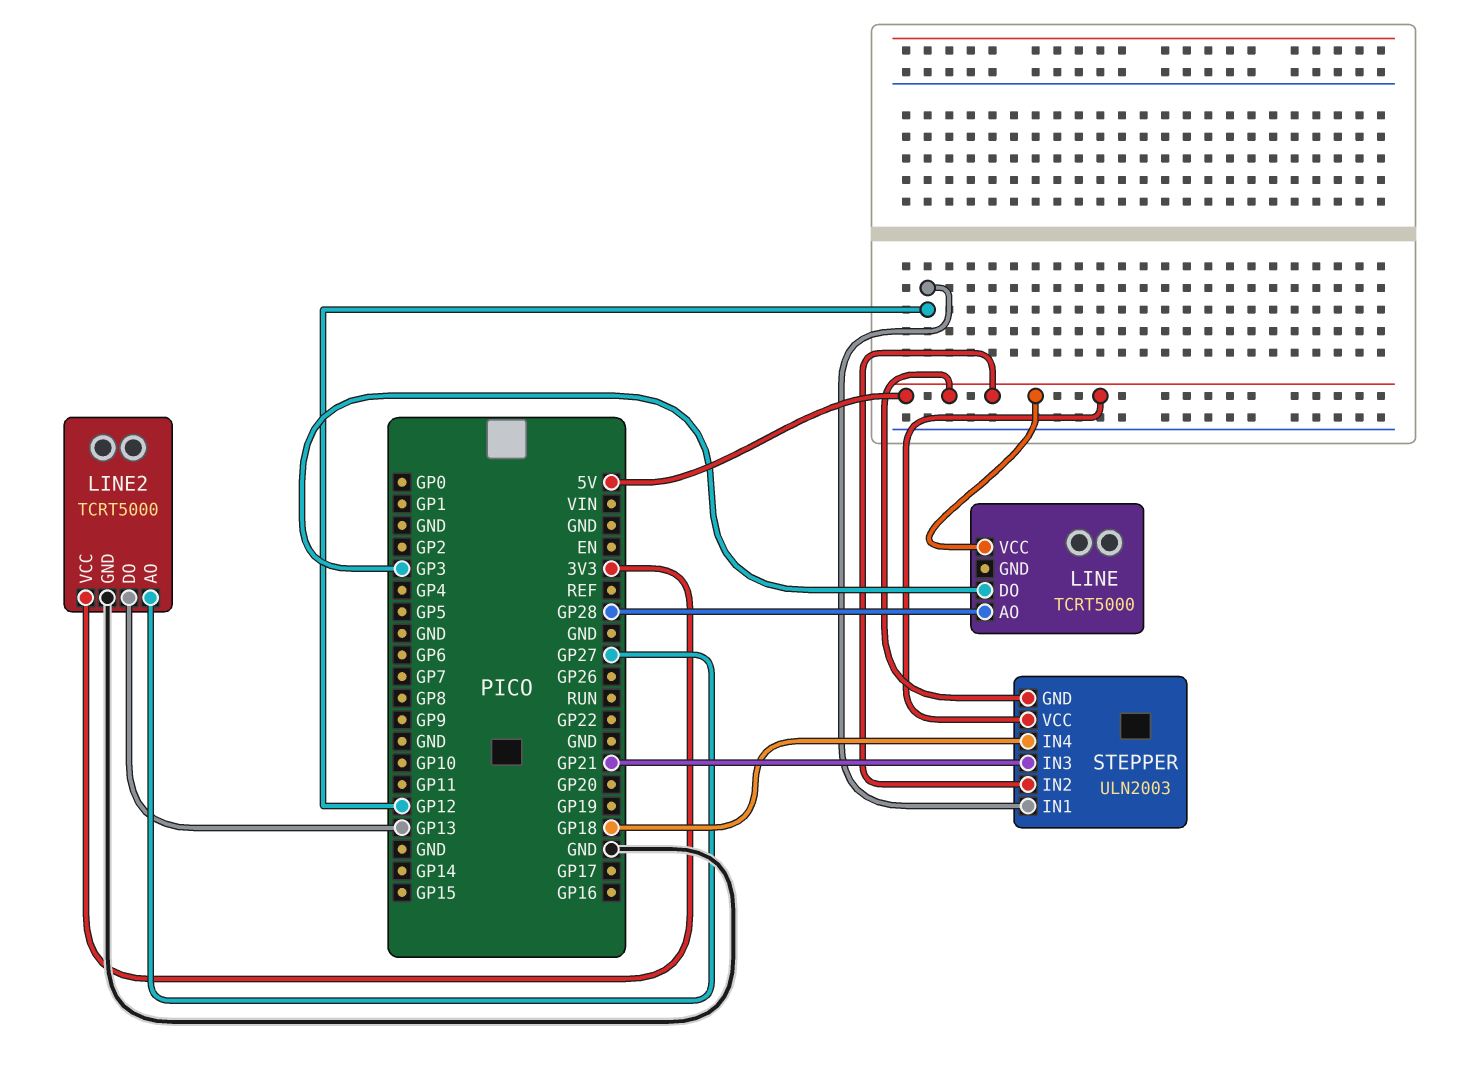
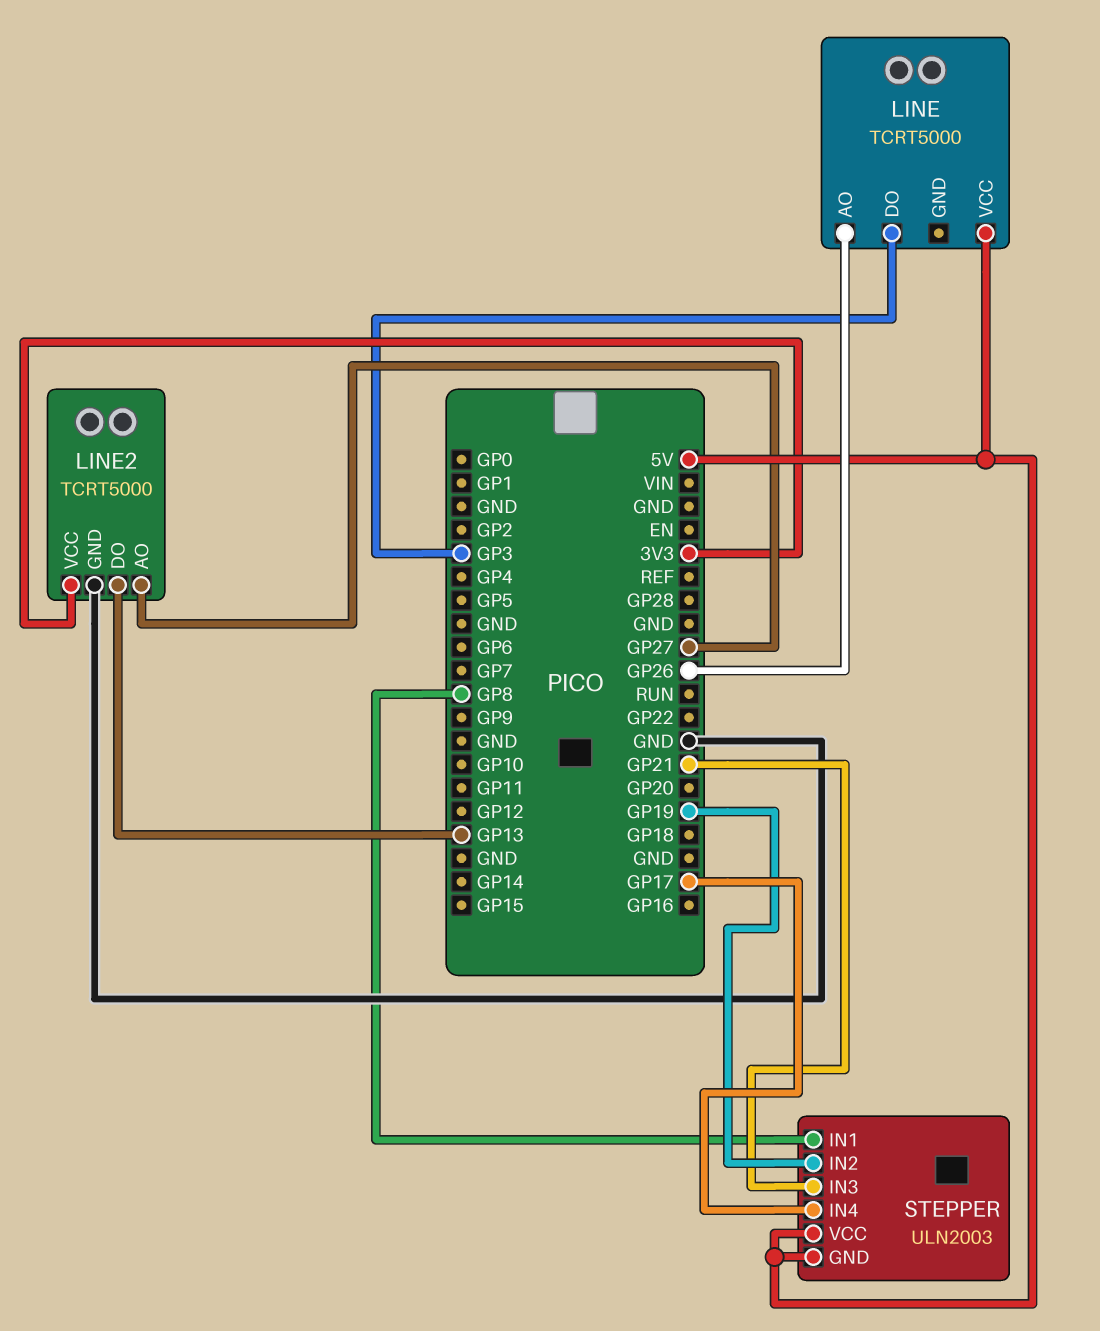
LINE pin AO: GP28 -> GP26
STEPPER pin IN1: GP12 -> GP8
STEPPER pin IN2: 5V -> GP19
STEPPER pin IN4: GP18 -> GP17

